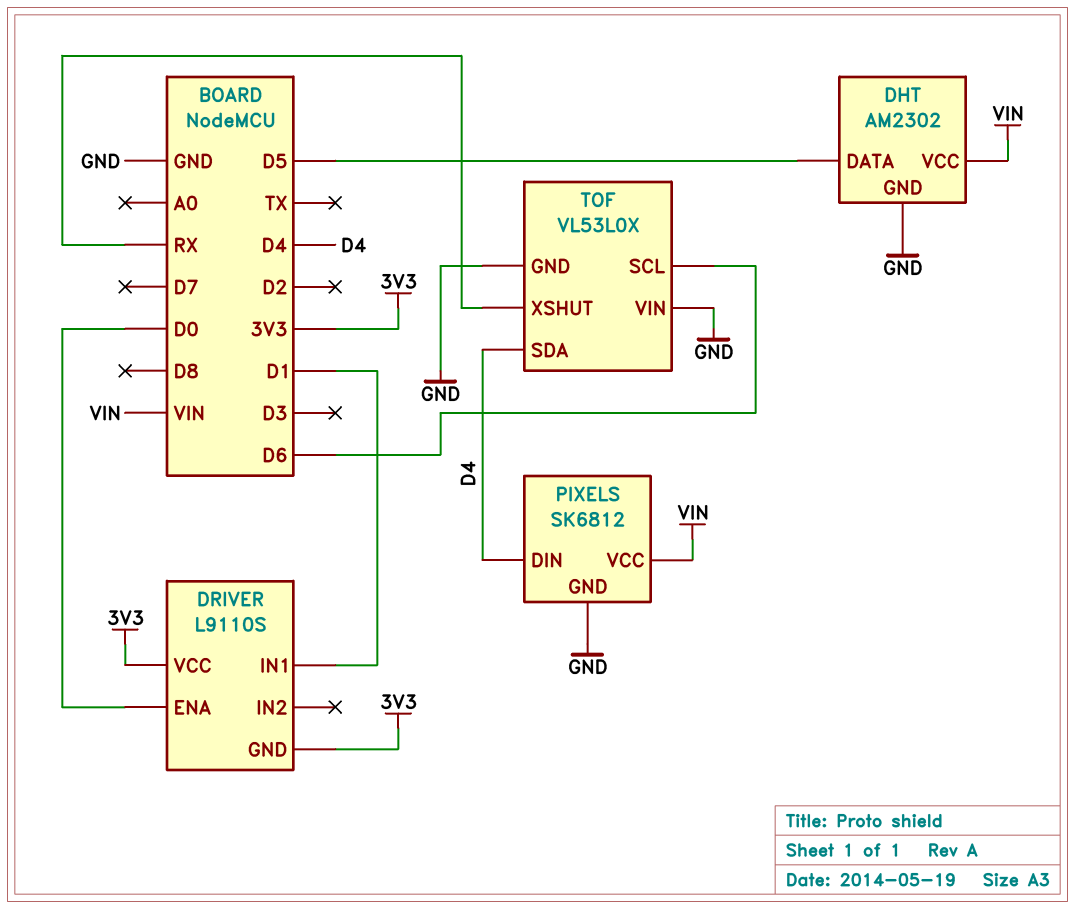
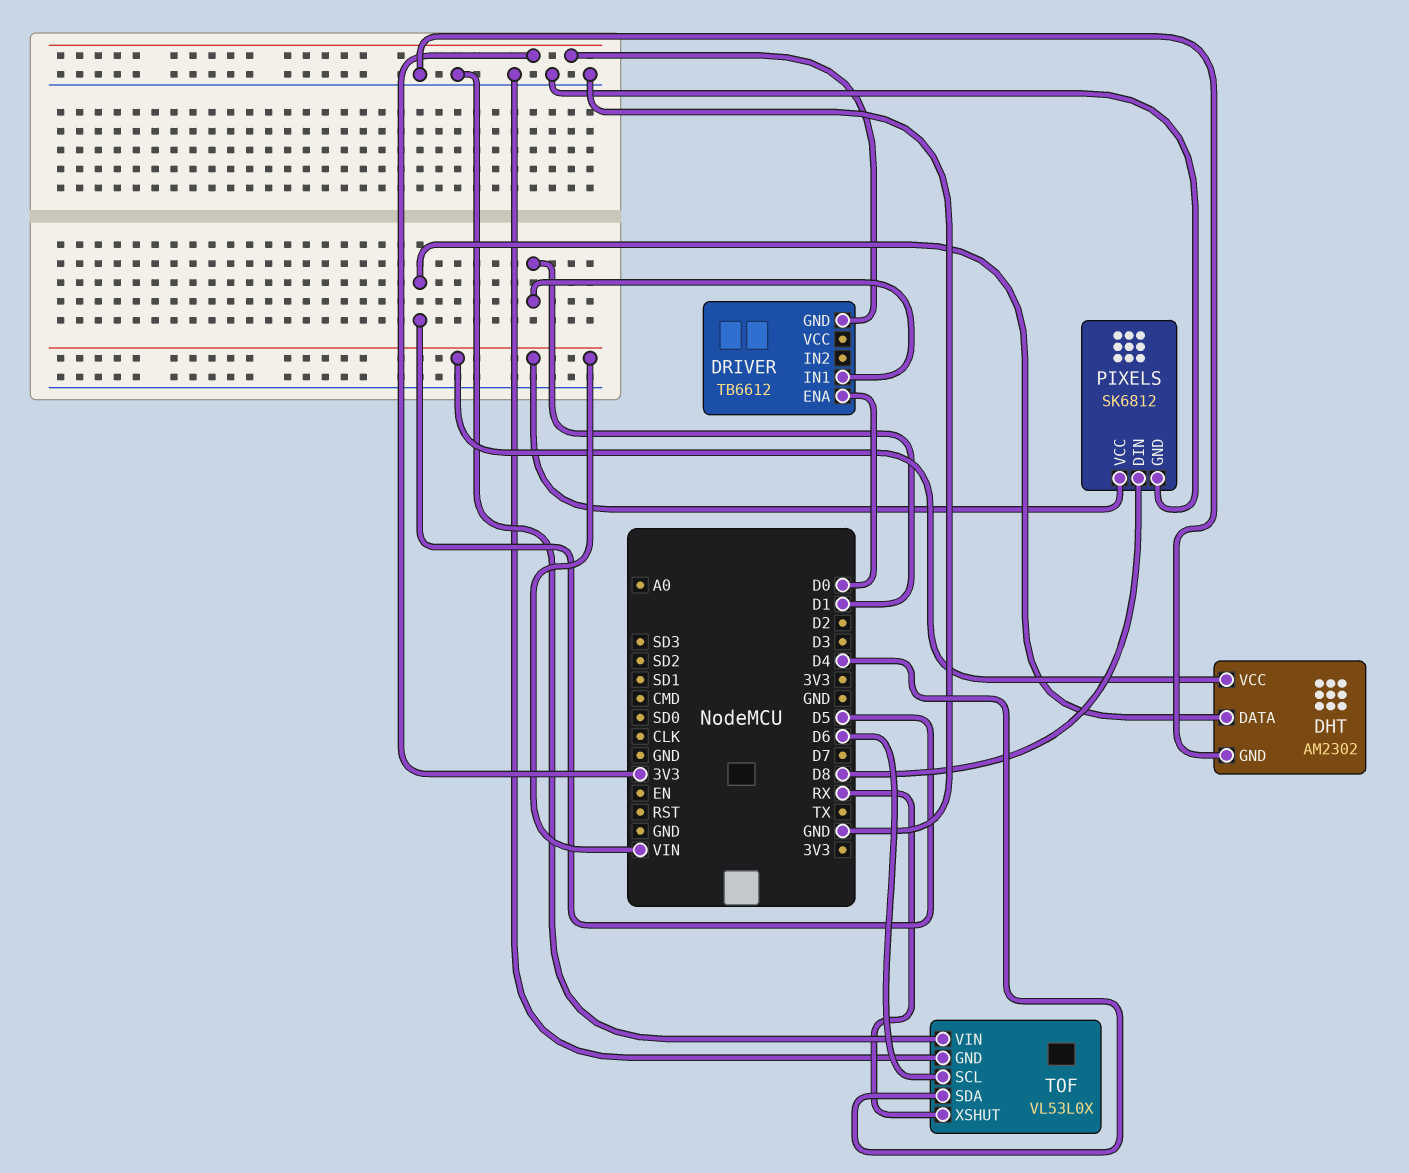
DRIVER: L9110S -> TB6612
DRIVER pin VCC: 3V3 -> none
PIXELS pin DIN: D4 -> D8

